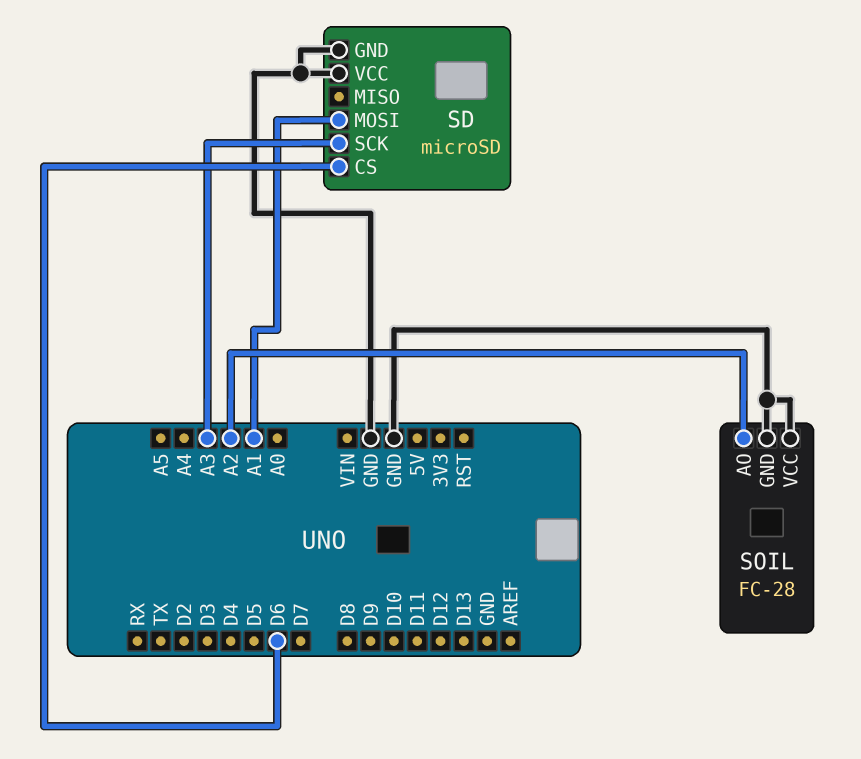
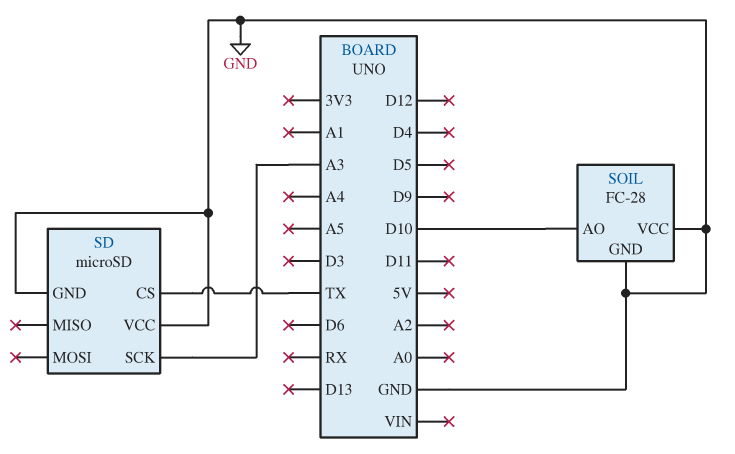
SD pin CS: D6 -> TX
SD pin MOSI: A1 -> none
SOIL pin AO: A2 -> D10

